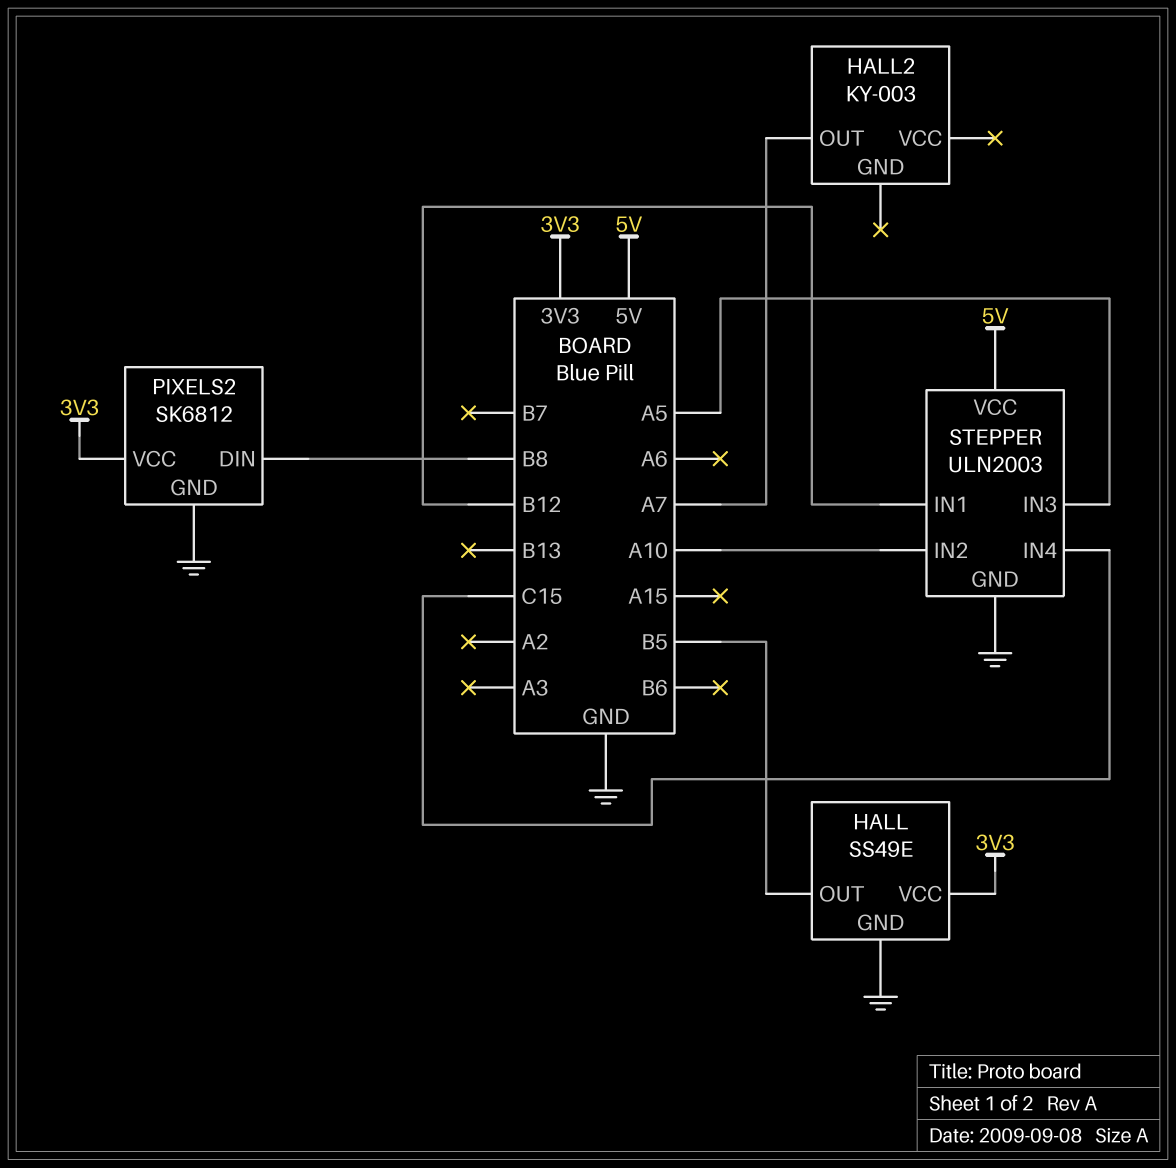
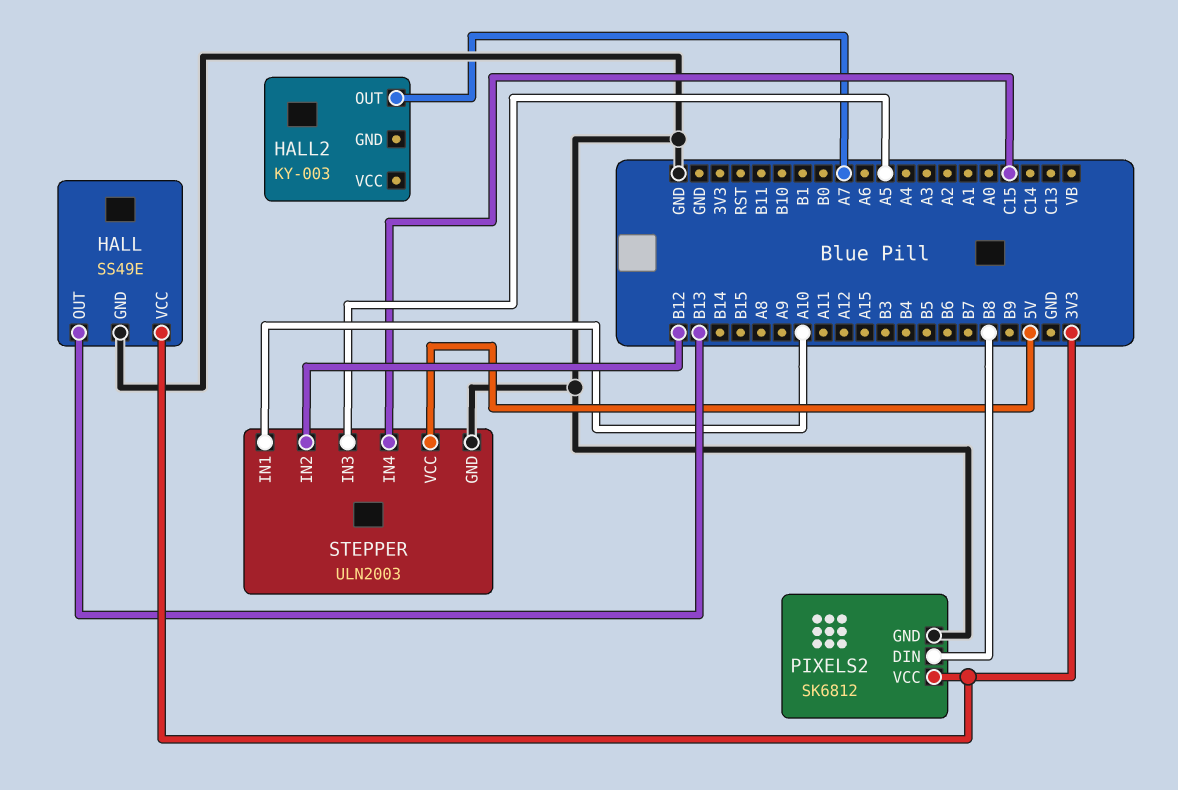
HALL pin OUT: B5 -> B13
STEPPER pin IN1: B12 -> A10
STEPPER pin IN2: A10 -> B12

